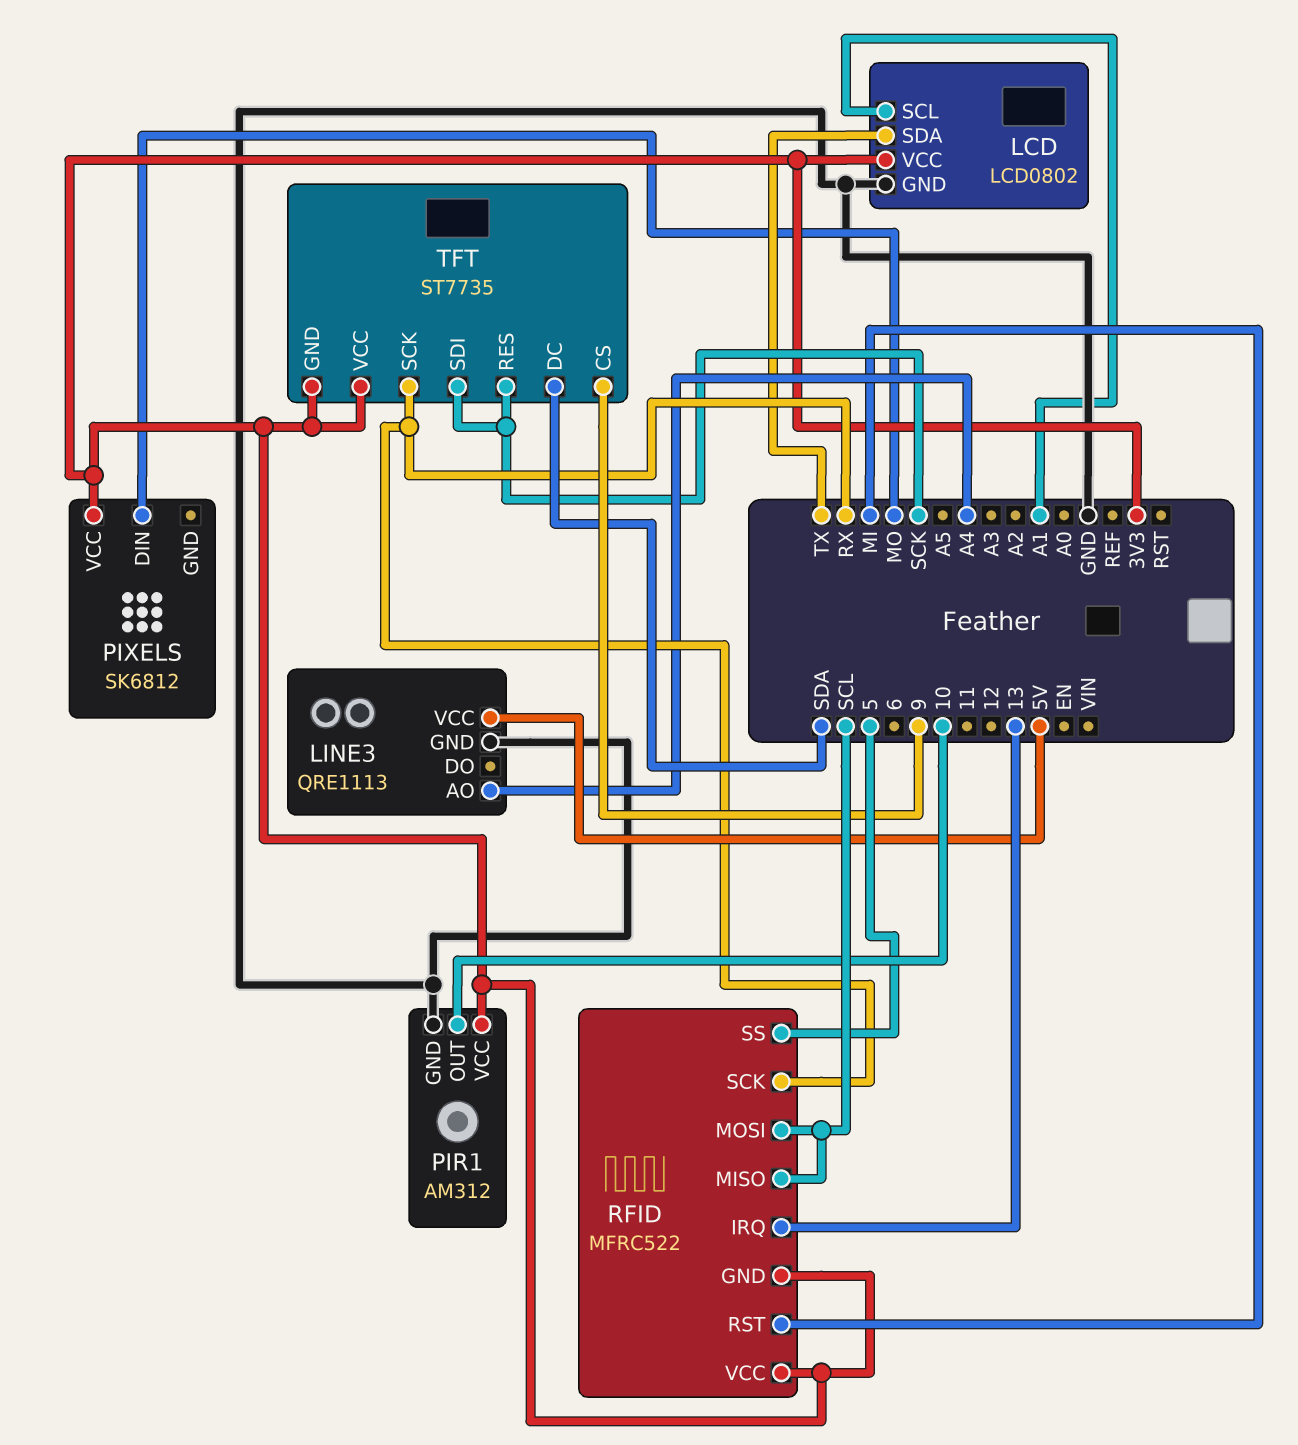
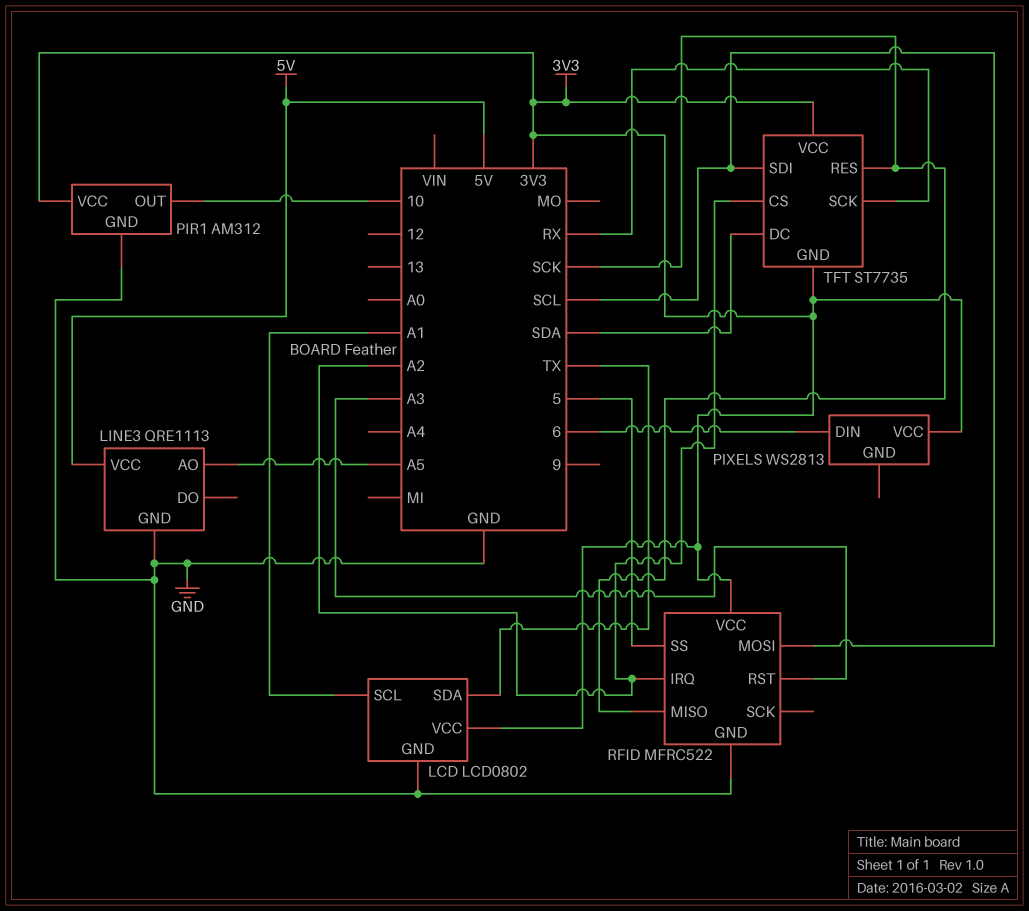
LINE3 pin AO: A4 -> A5
PIXELS: SK6812 -> WS2813
PIXELS pin DIN: MO -> 6
RFID pin GND: 3V3 -> GND
RFID pin IRQ: 13 -> A2
RFID pin MISO: SCL -> SCK
RFID pin RST: MI -> A3
RFID pin SCK: RX -> none
TFT pin CS: 9 -> A2
TFT pin SDI: SCK -> SCL

